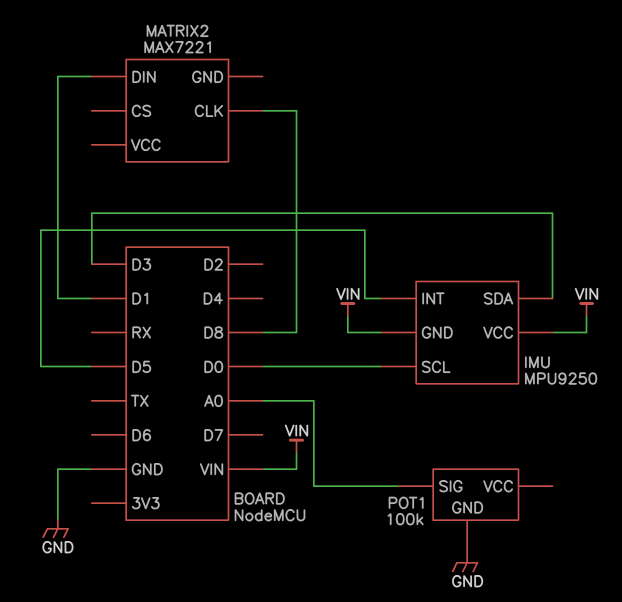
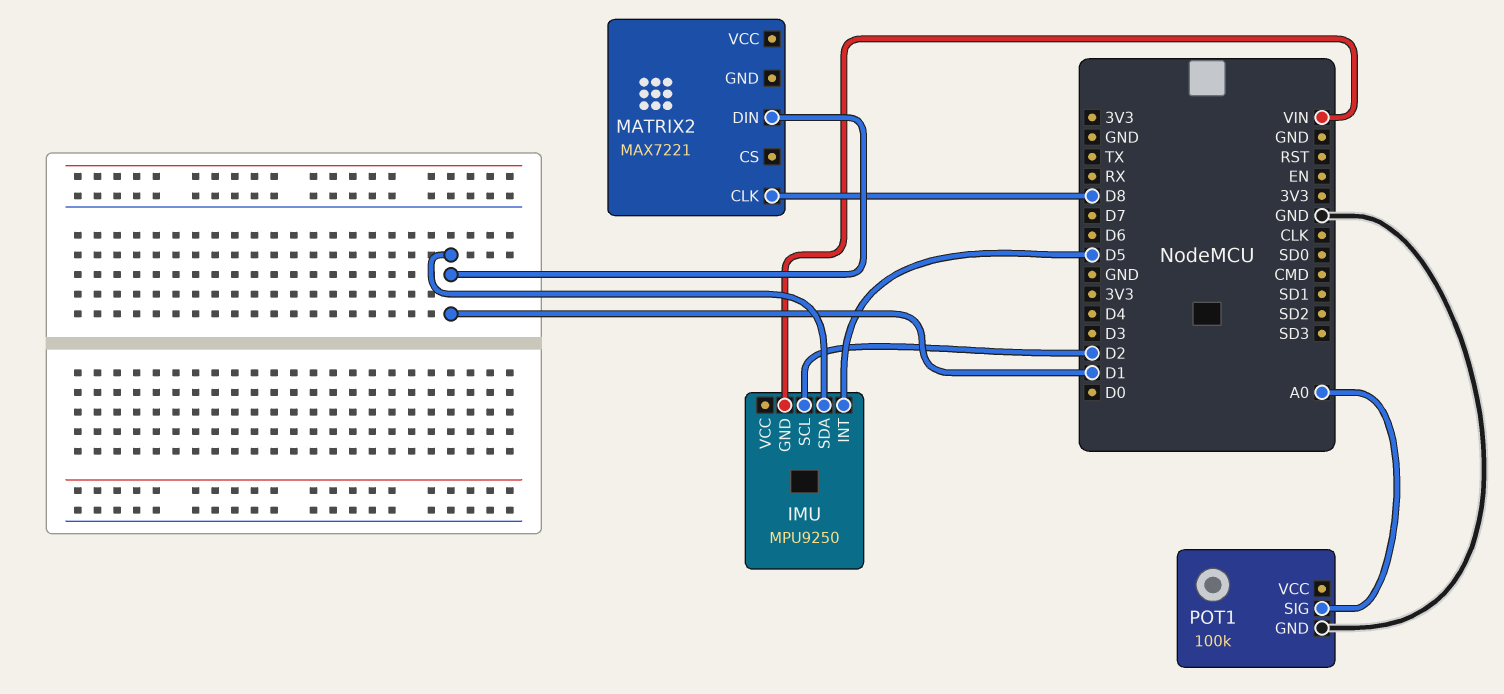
IMU pin SCL: D0 -> D2
IMU pin SDA: D3 -> D1
IMU pin VCC: VIN -> none

